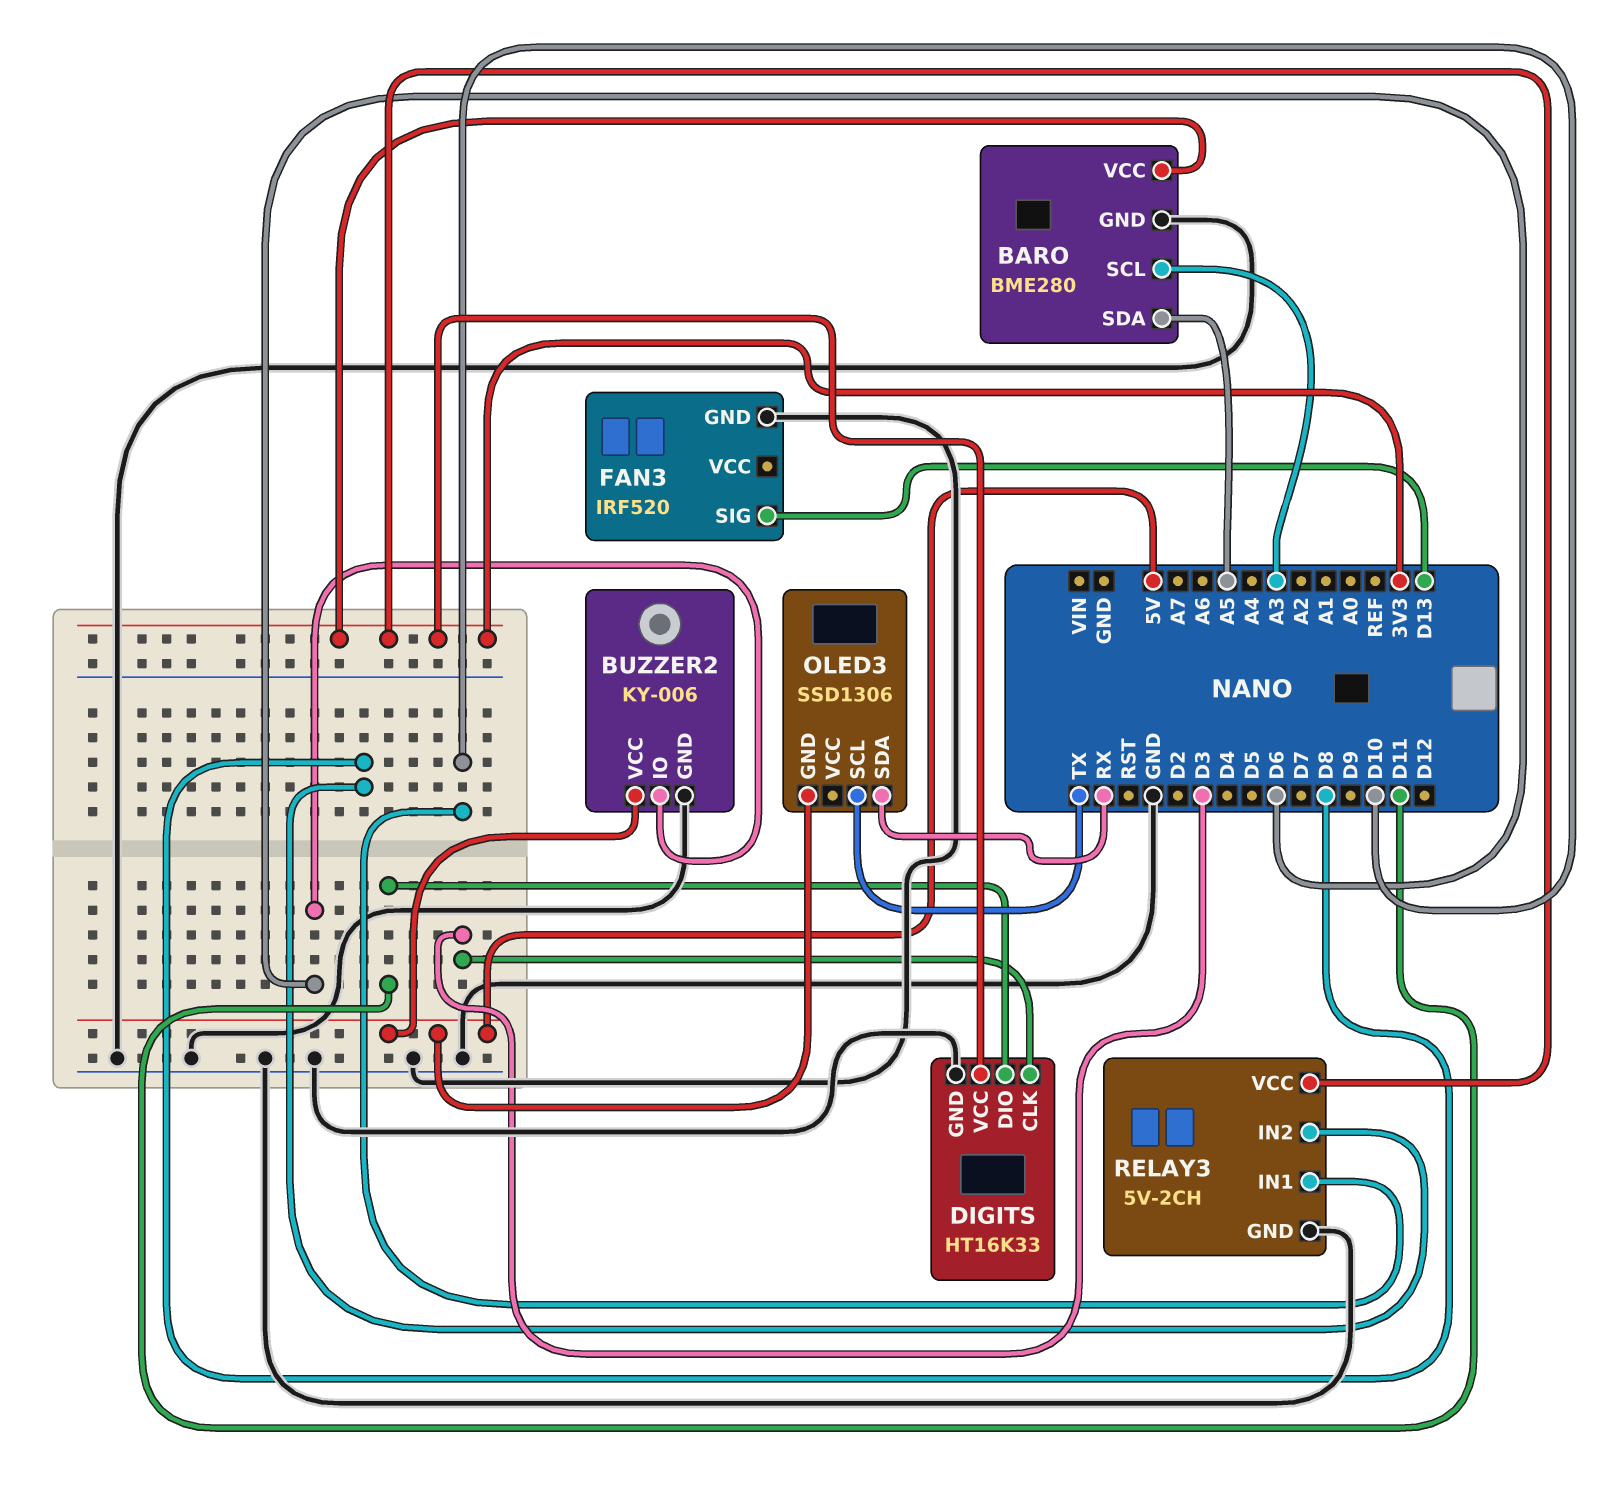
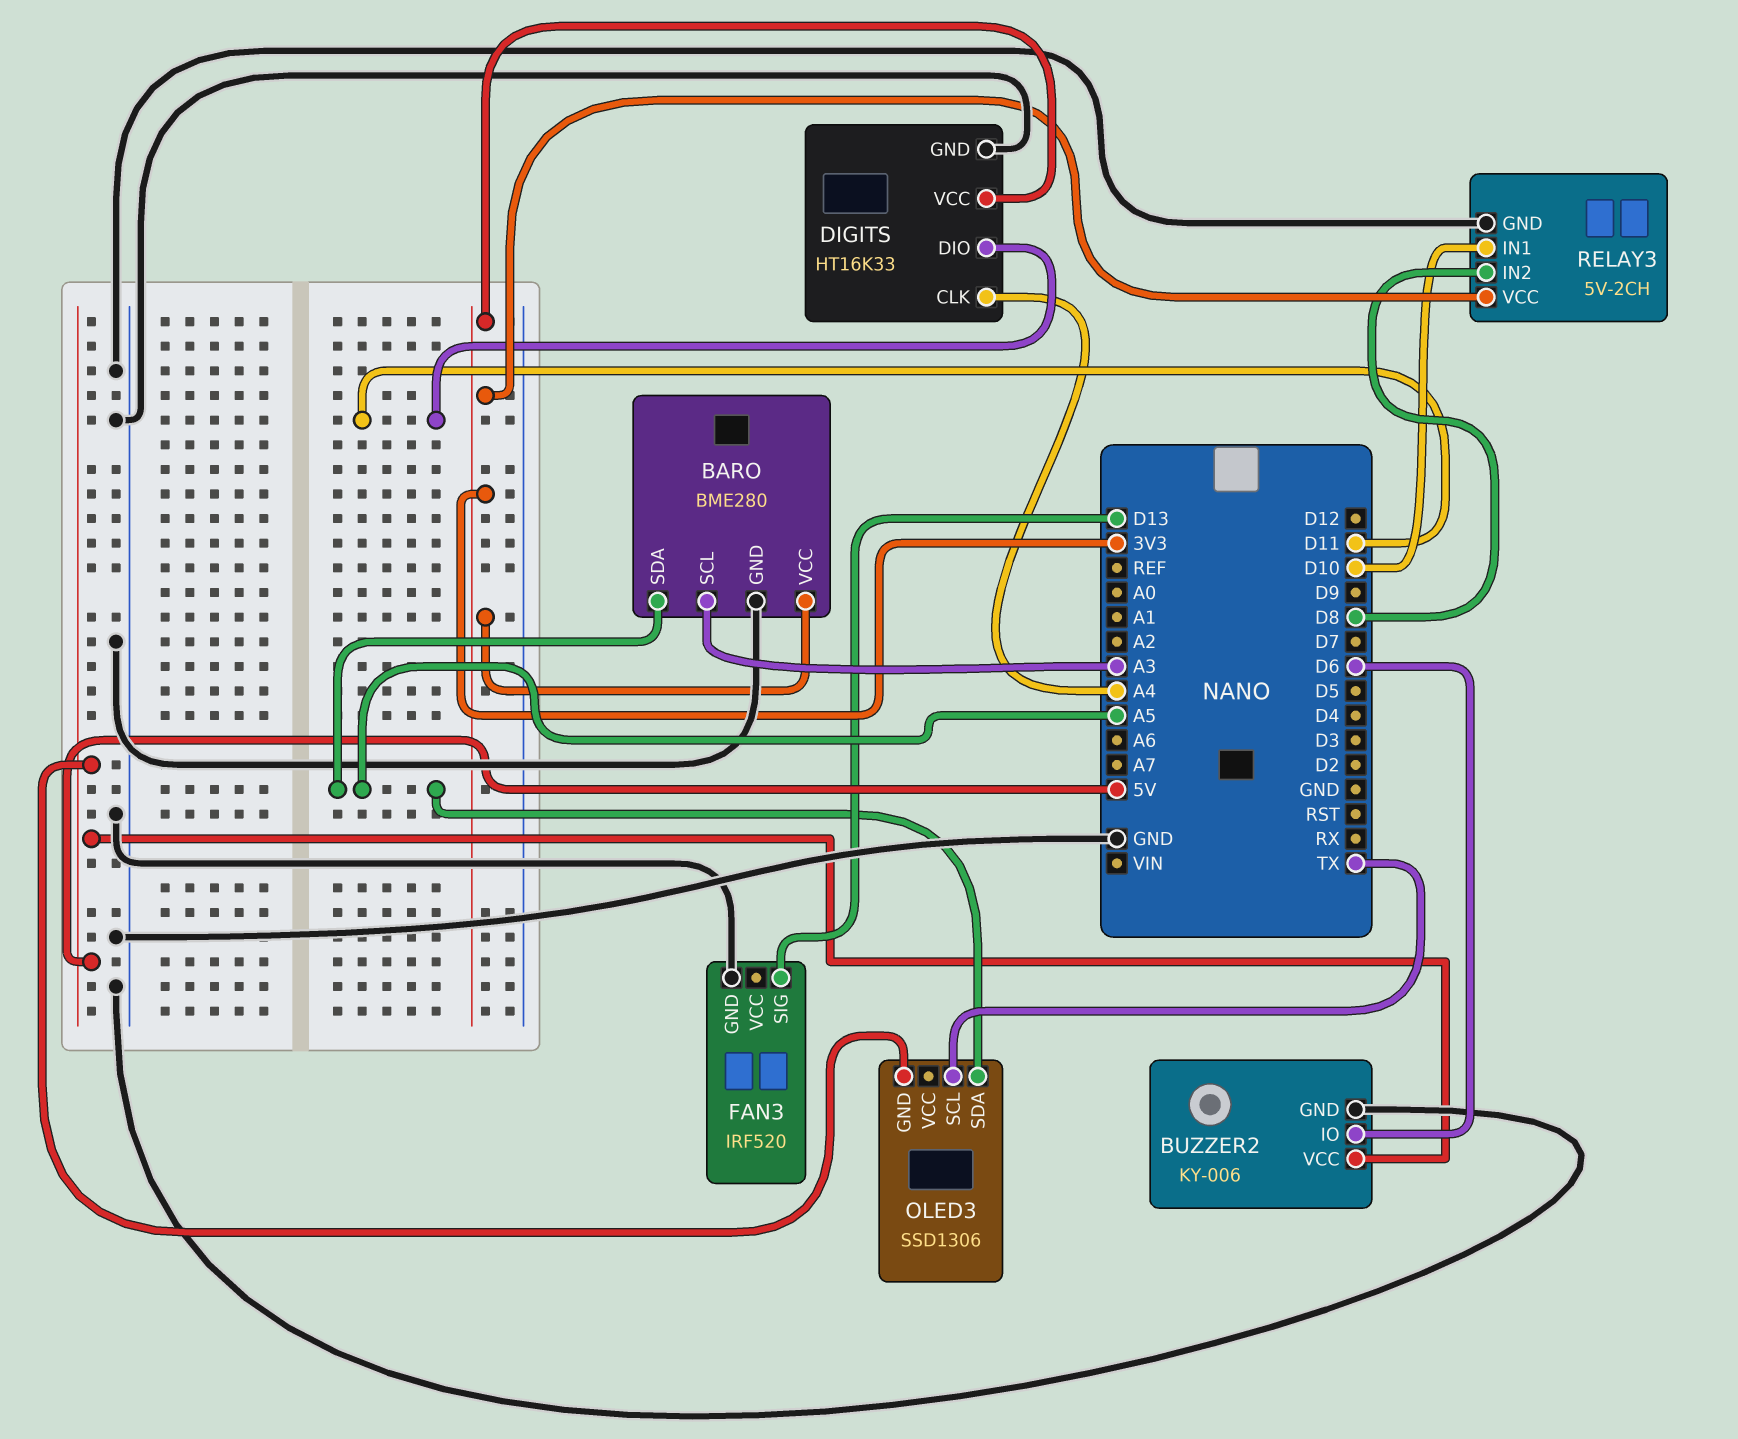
DIGITS pin CLK: D3 -> A4
OLED3 pin SDA: RX -> A5

